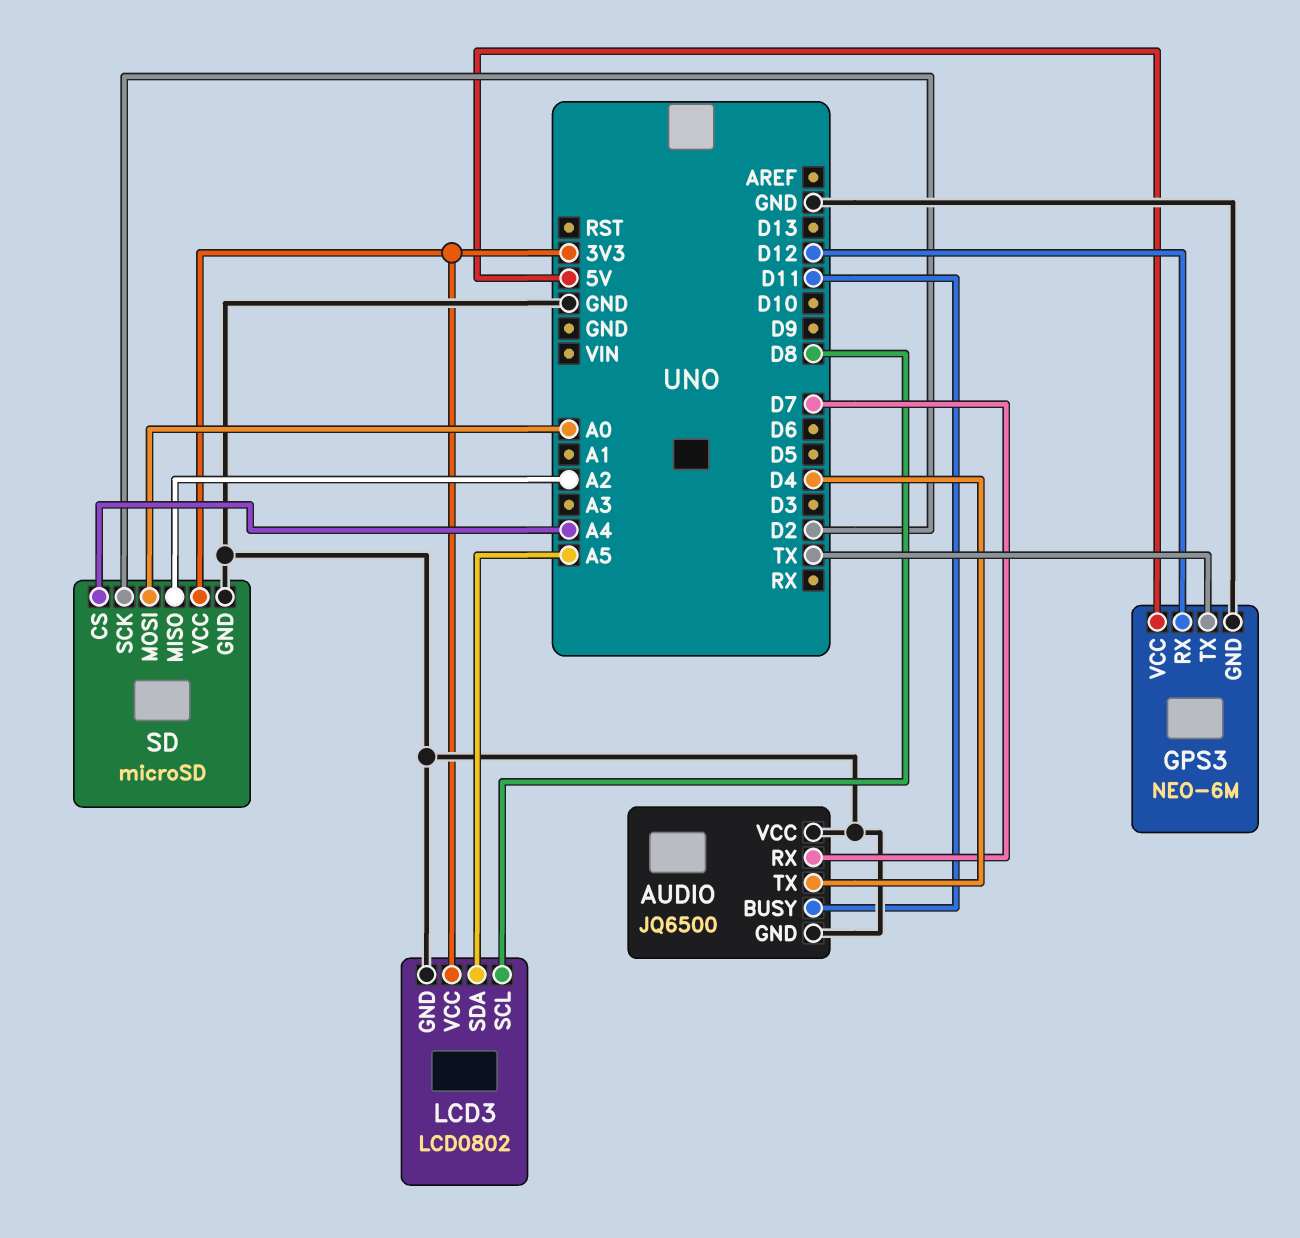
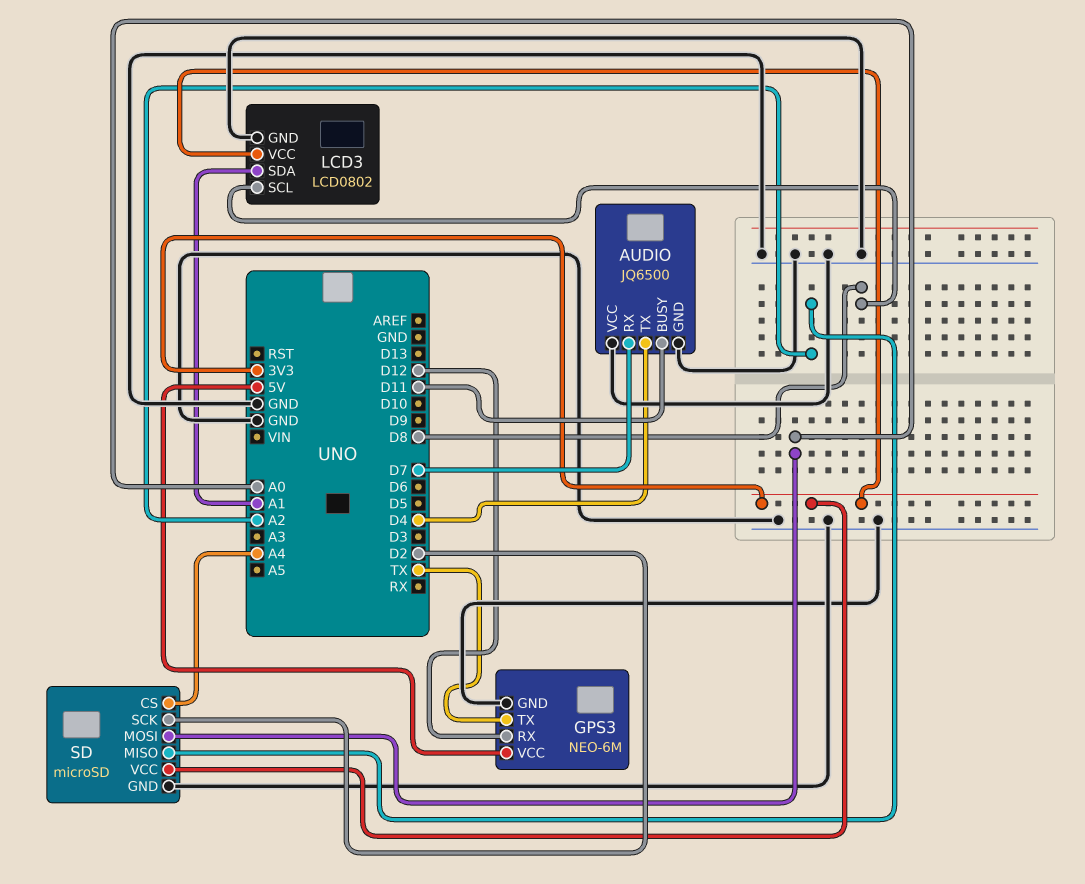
LCD3 pin SDA: A5 -> A1

